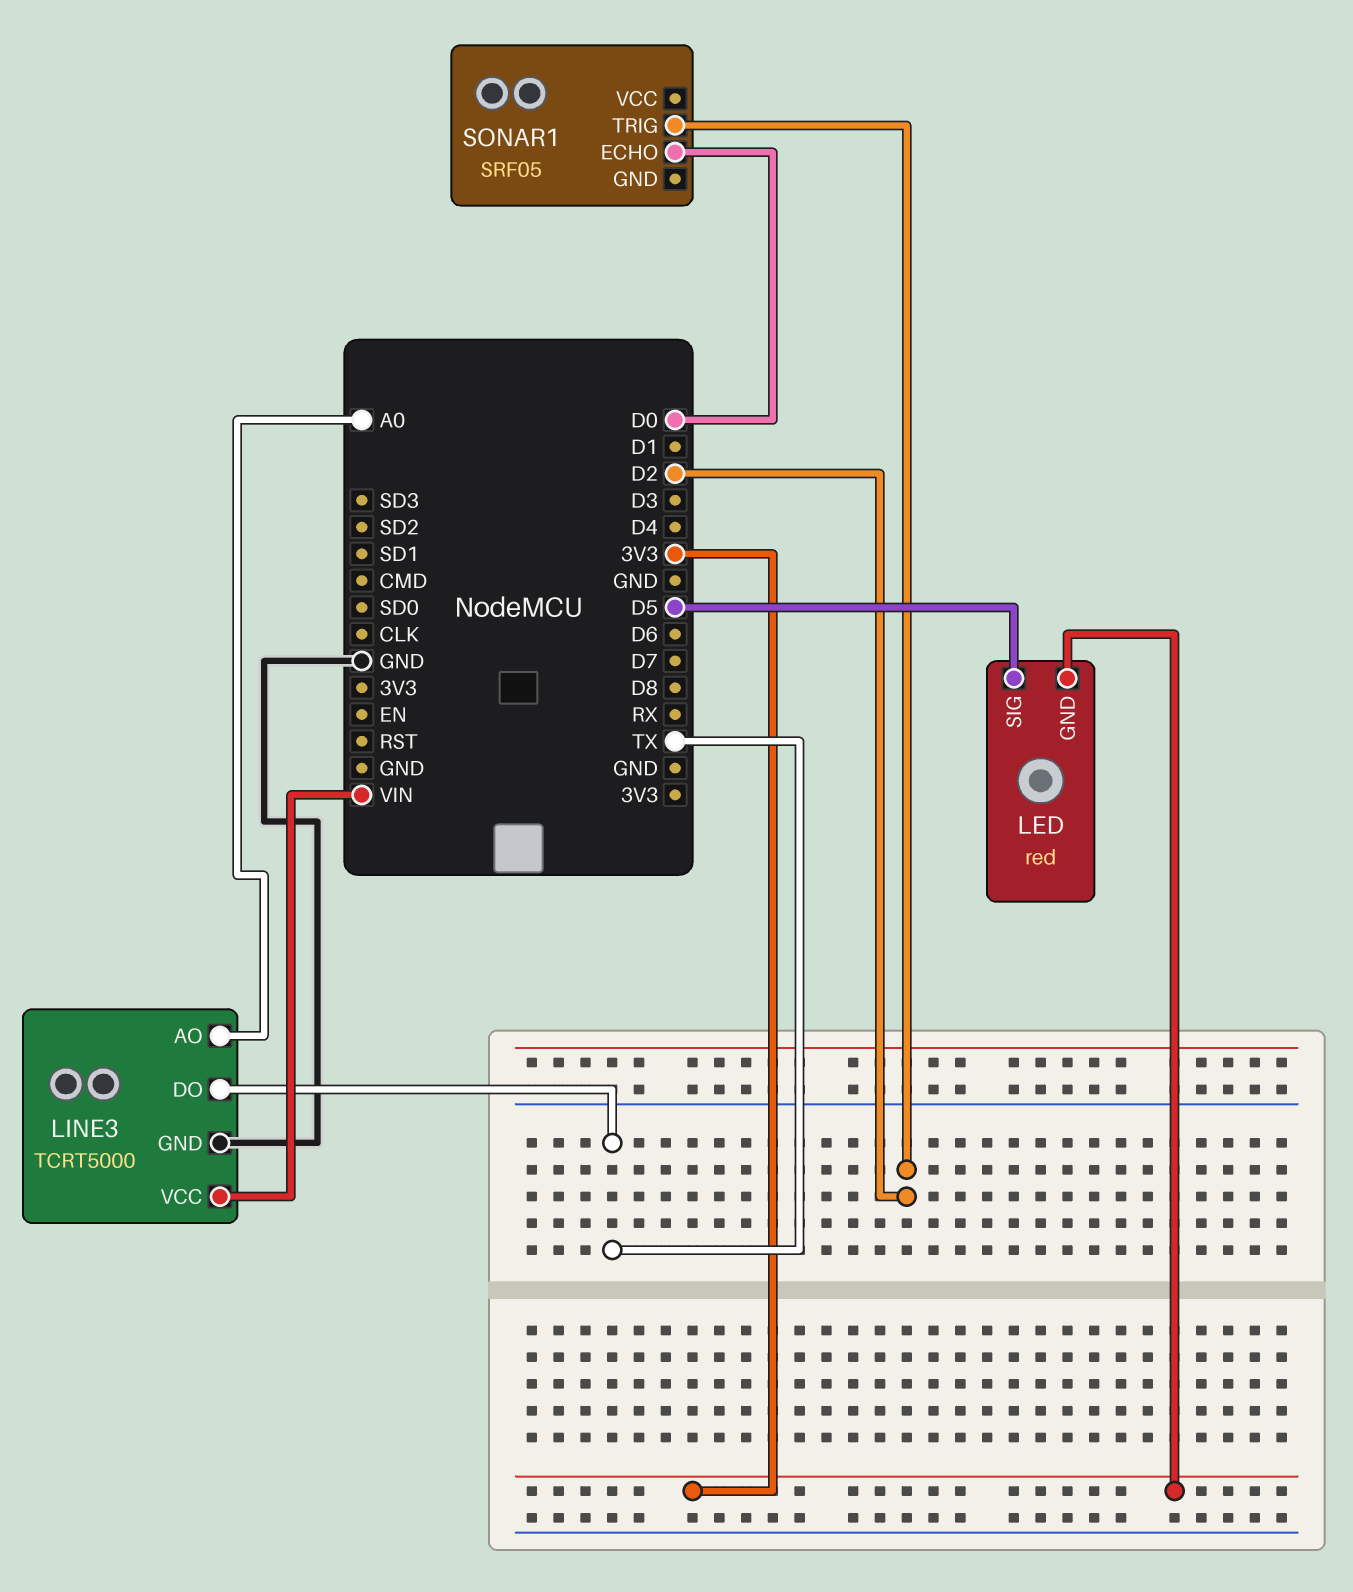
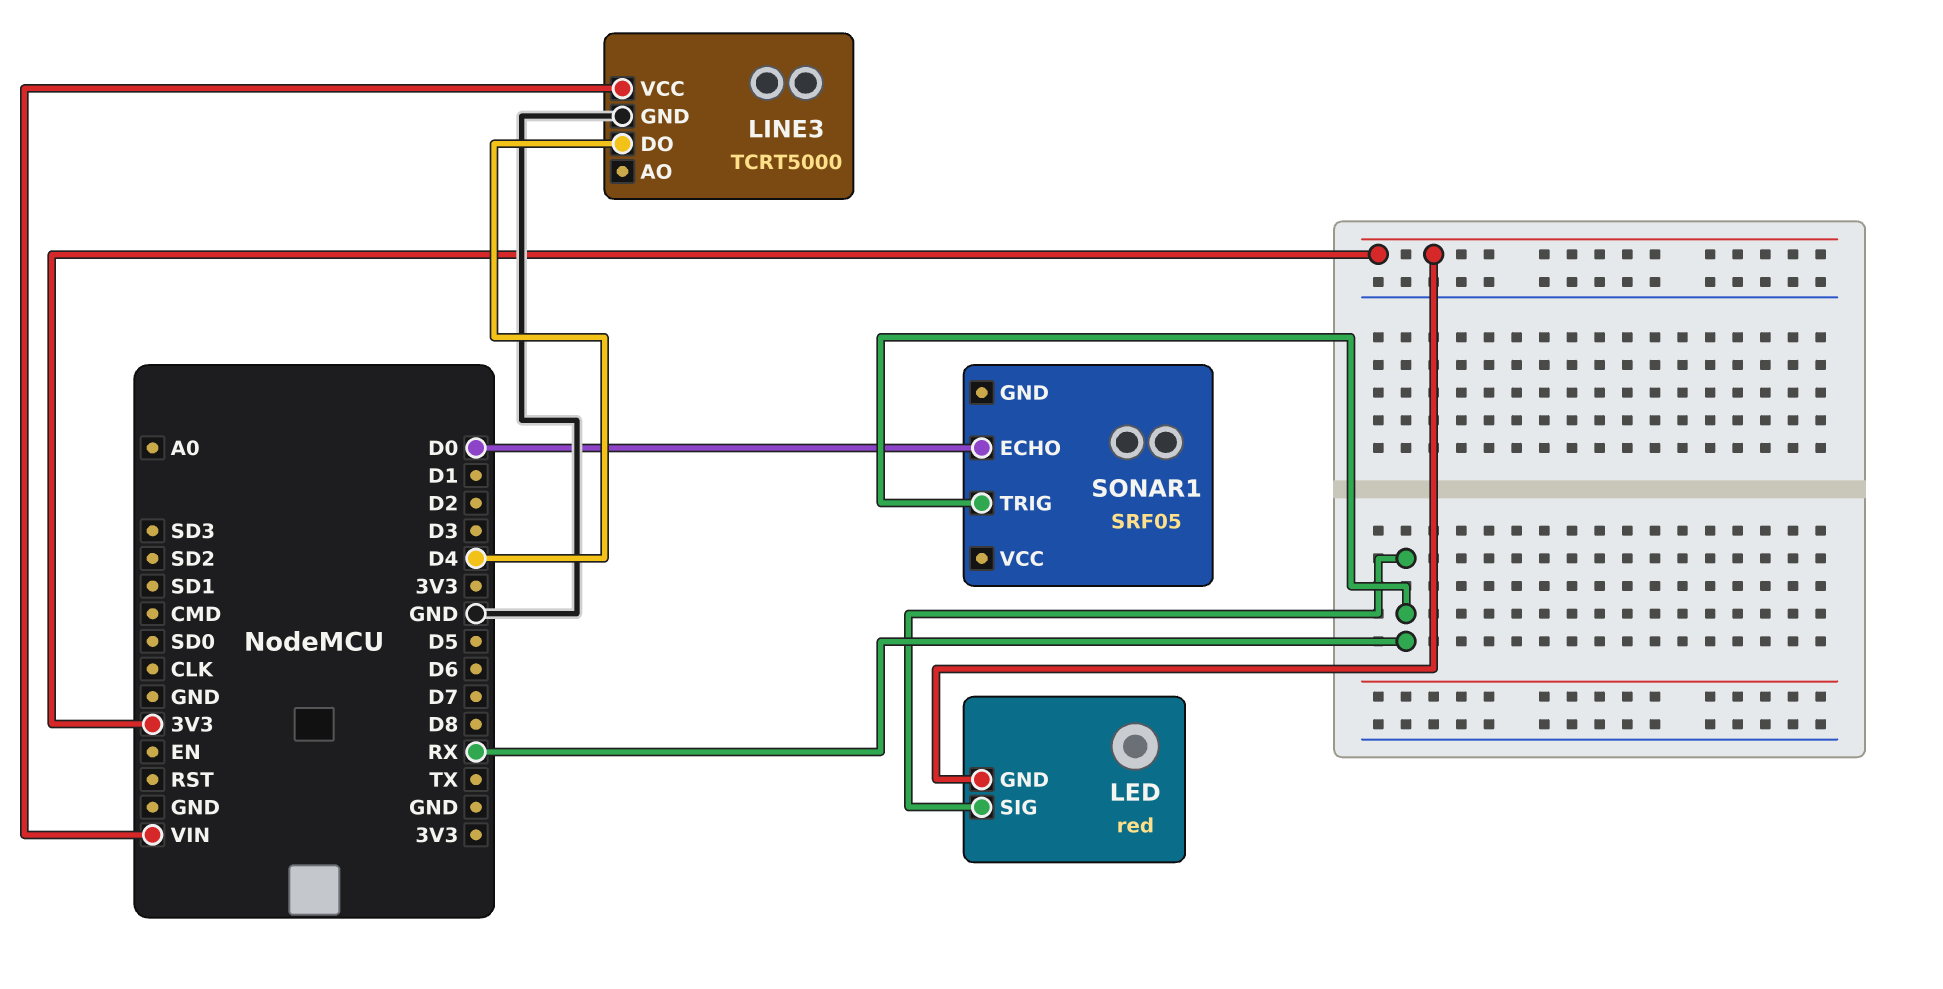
LED pin SIG: D5 -> RX
LINE3 pin AO: A0 -> none
LINE3 pin DO: TX -> D4
SONAR1 pin TRIG: D2 -> RX

